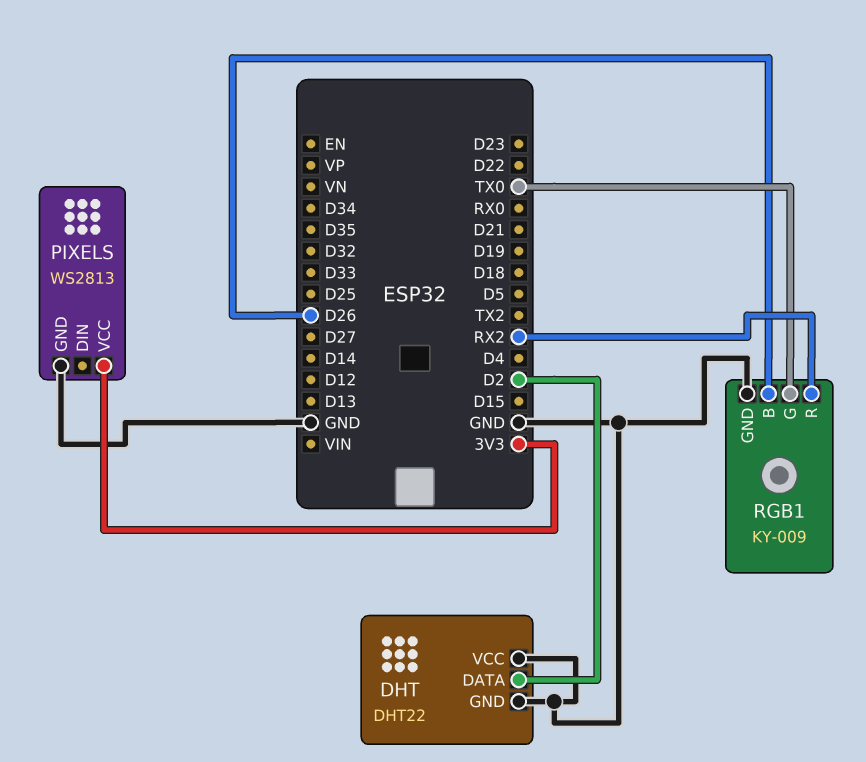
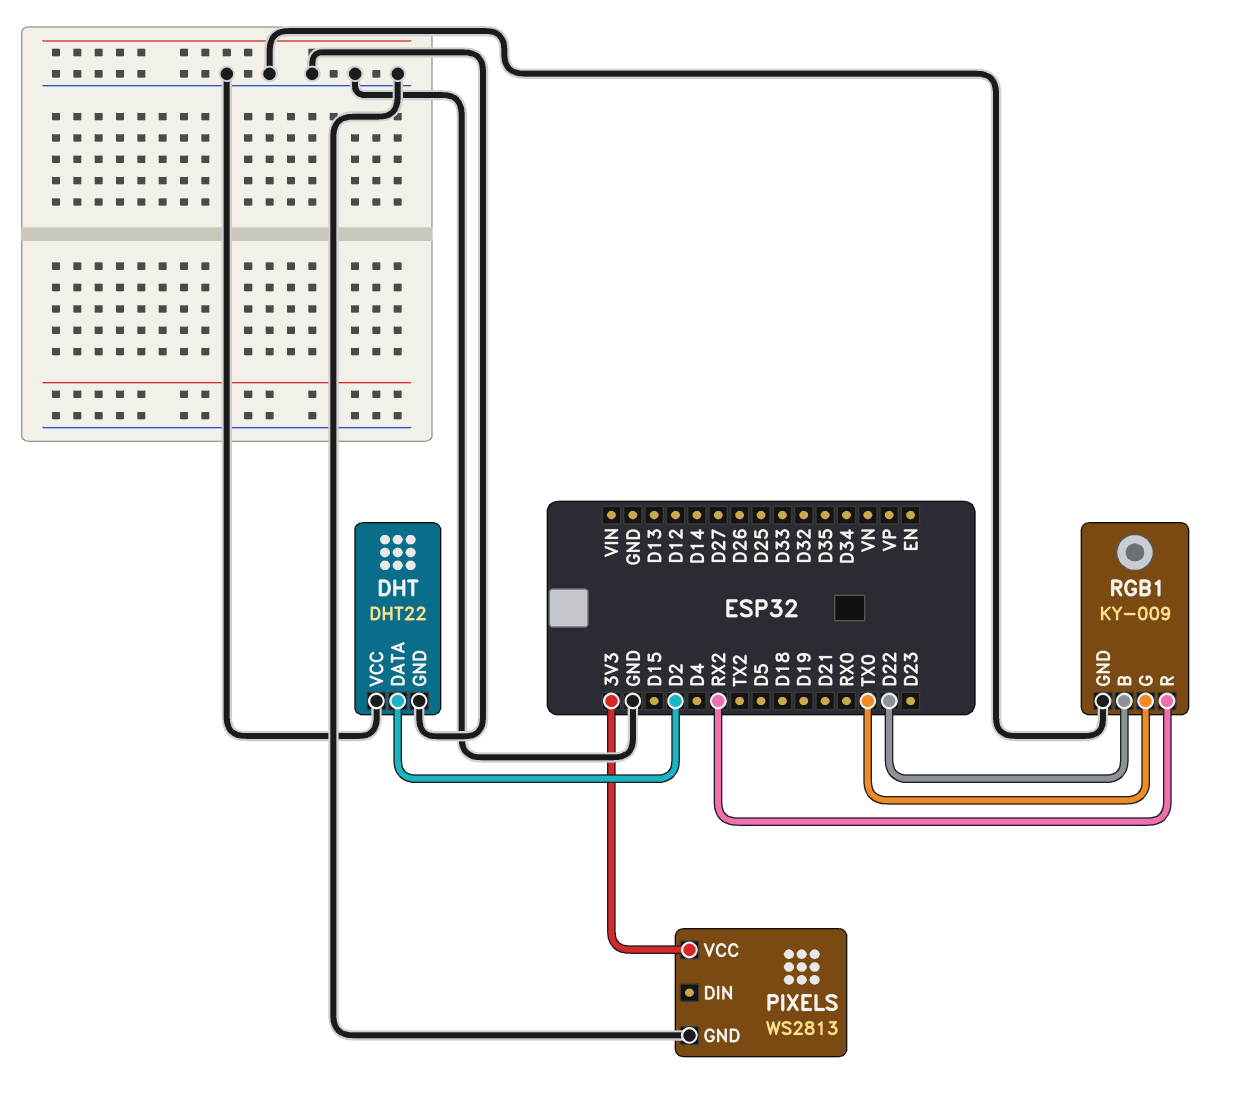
RGB1 pin B: D26 -> D22

